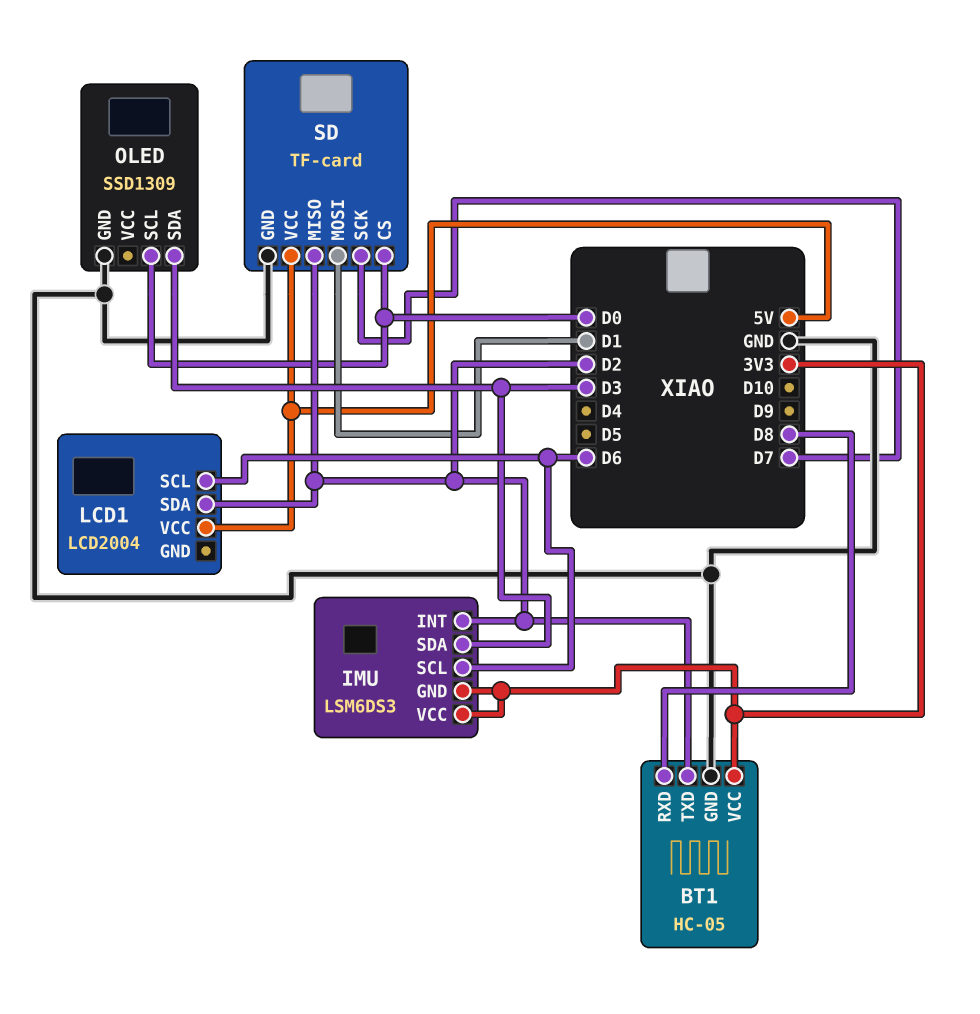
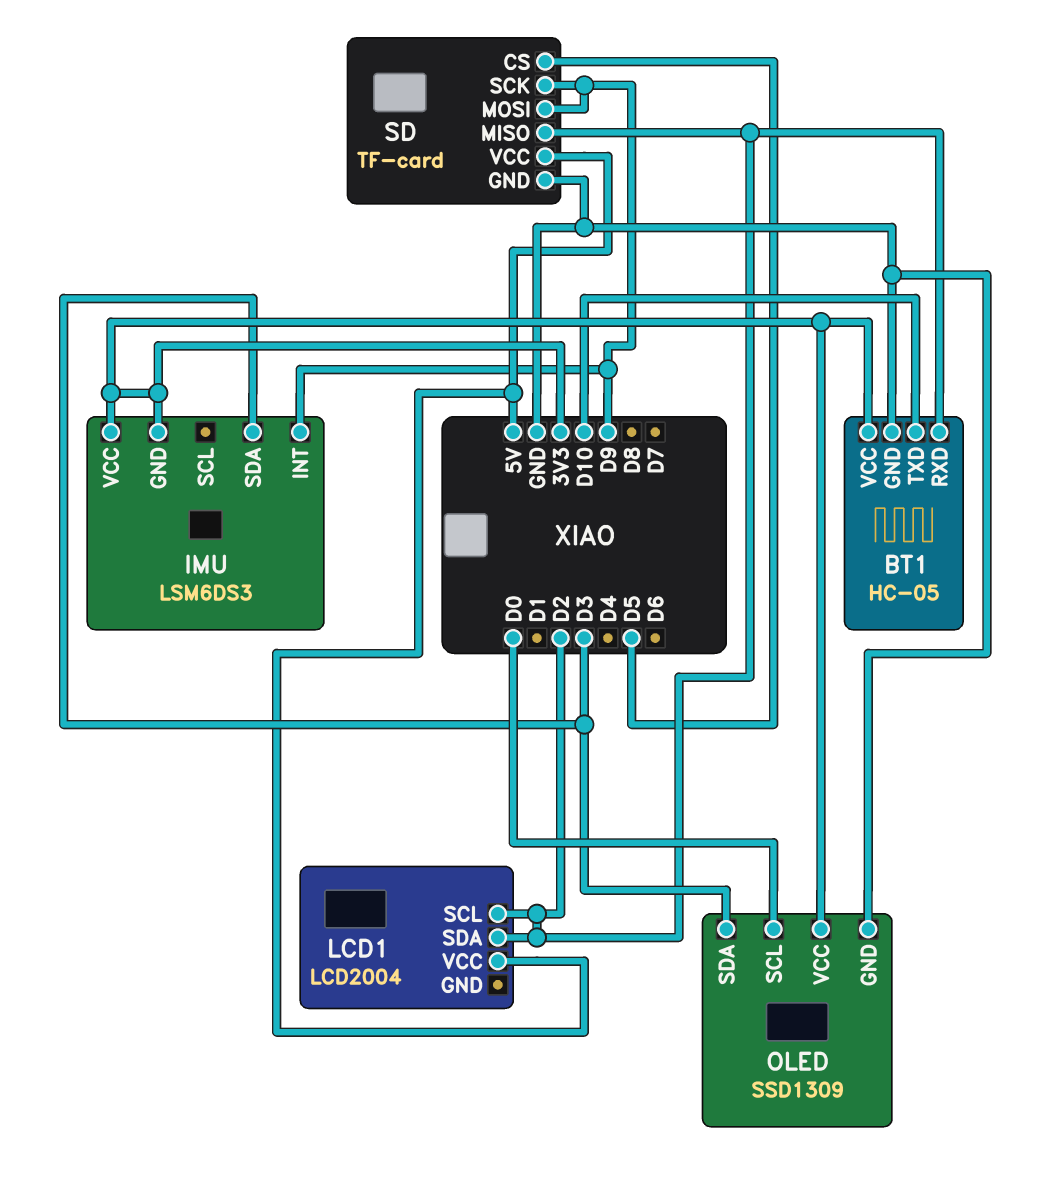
BT1 pin RXD: D8 -> D2
BT1 pin TXD: D2 -> D10
IMU pin INT: D2 -> D9
IMU pin SCL: D6 -> none
LCD1 pin SCL: D6 -> D2
OLED pin VCC: none -> 3V3
SD pin CS: D0 -> D5
SD pin MOSI: D1 -> D9
SD pin SCK: D7 -> D9

